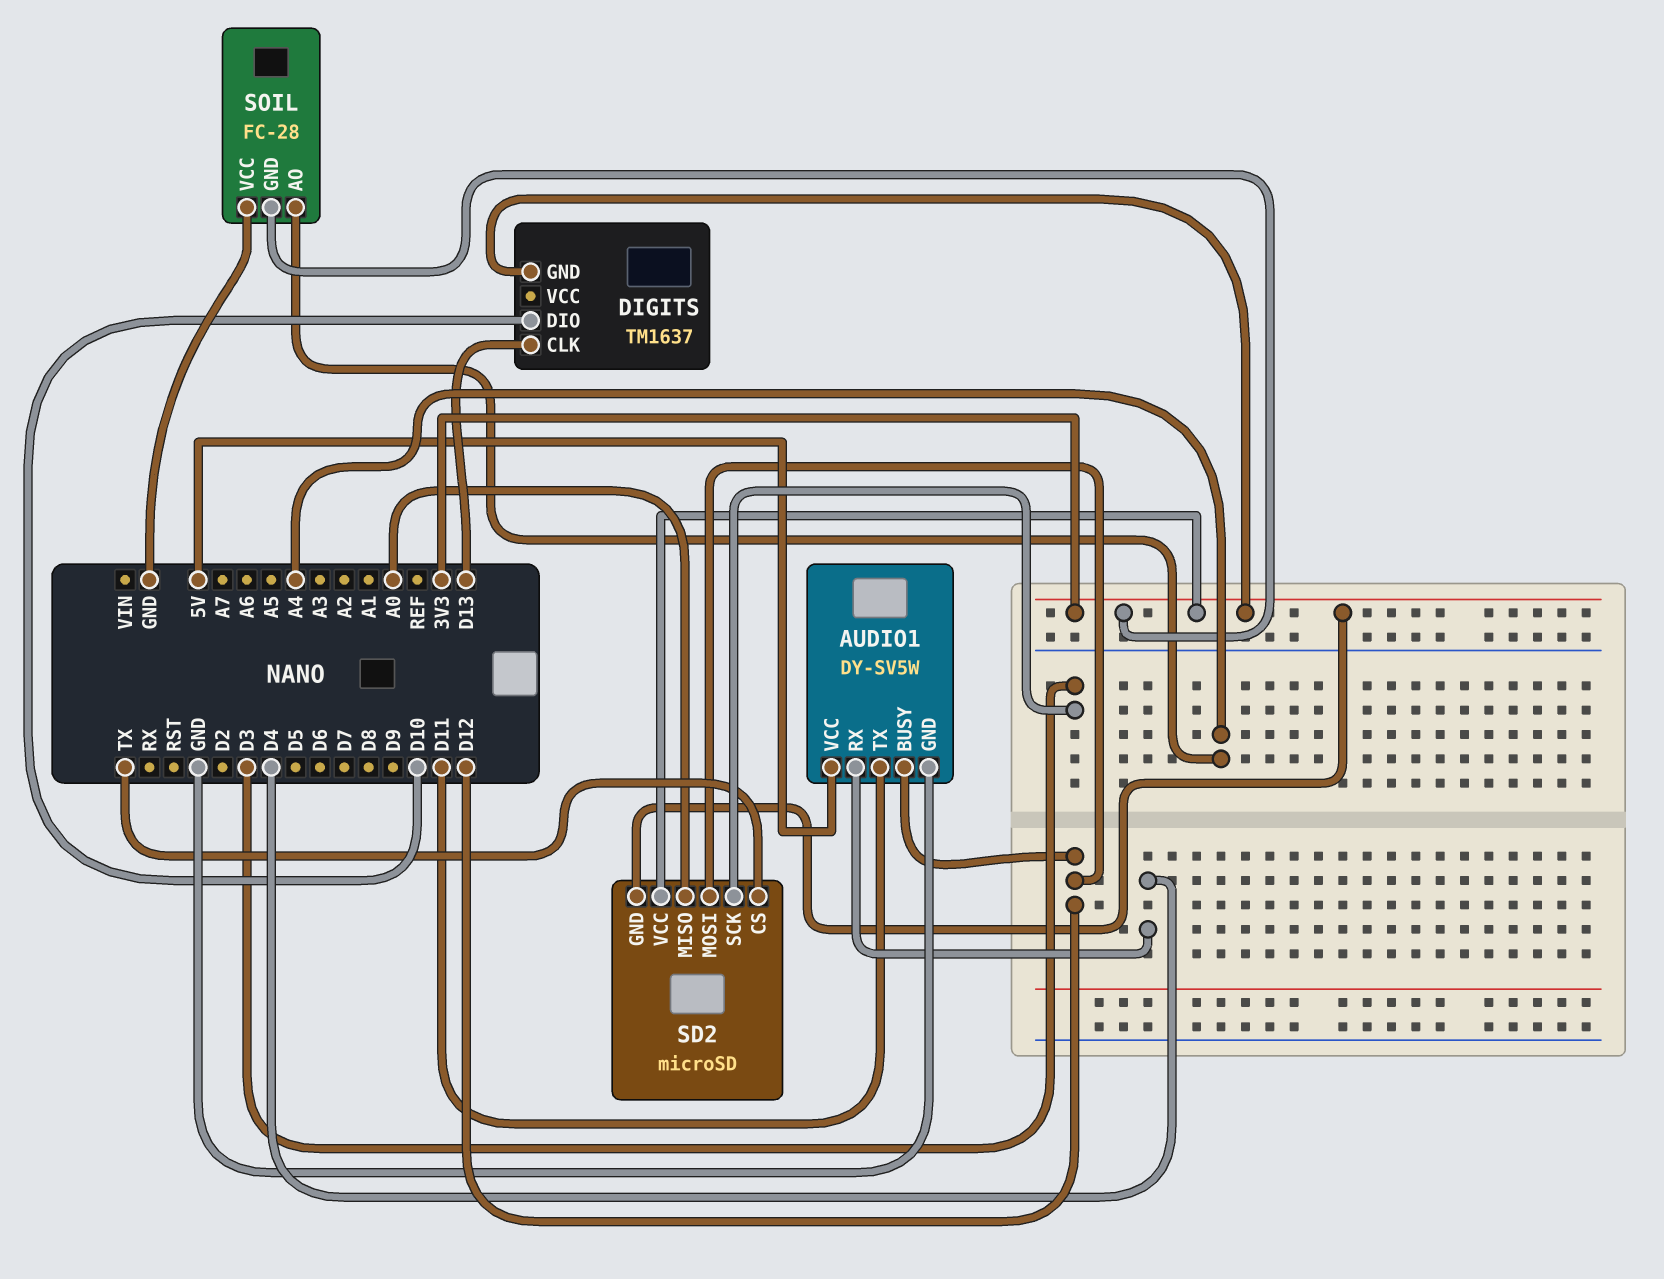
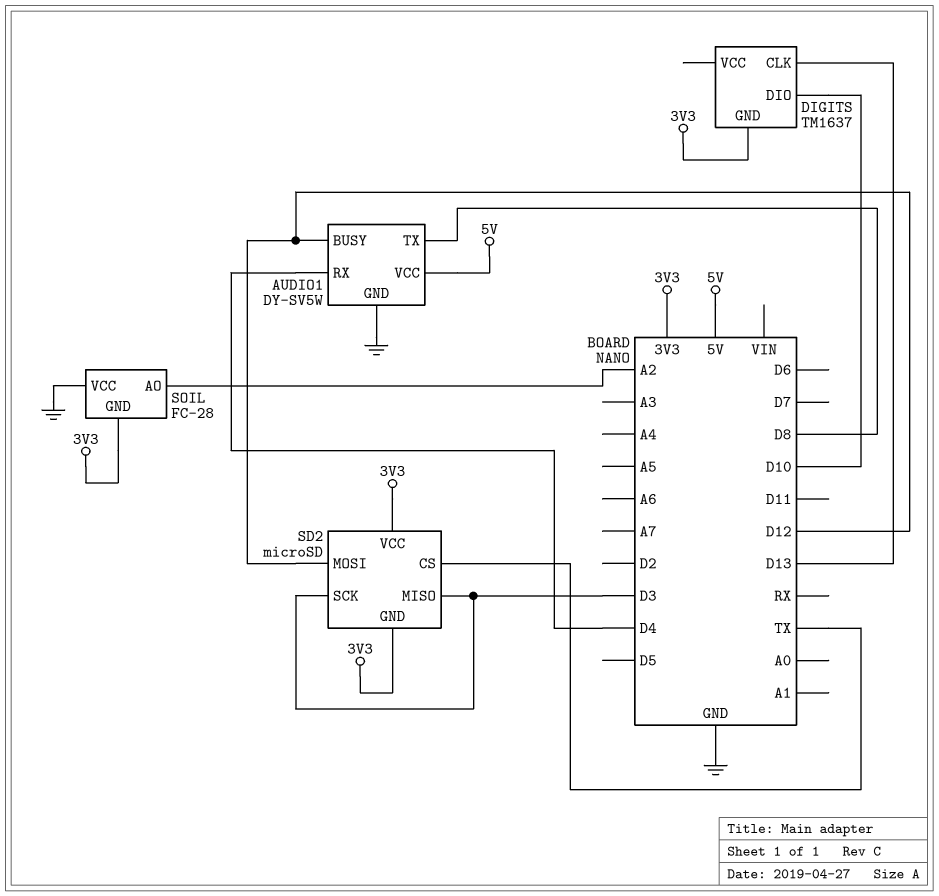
AUDIO1 pin TX: D11 -> D8
SD2 pin MISO: A0 -> D3
SOIL pin AO: A4 -> A2

